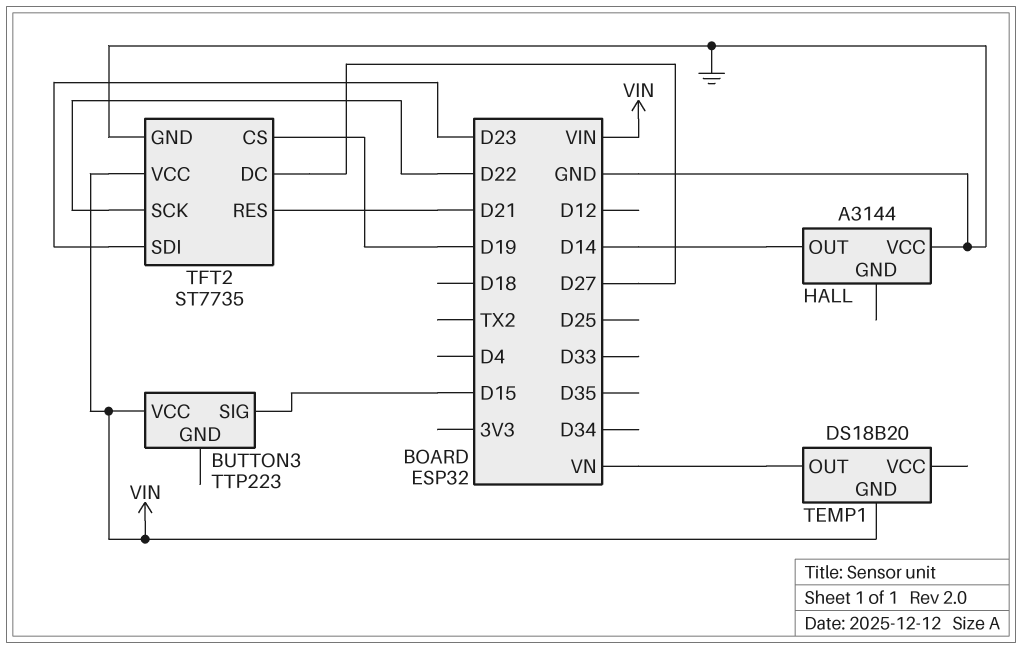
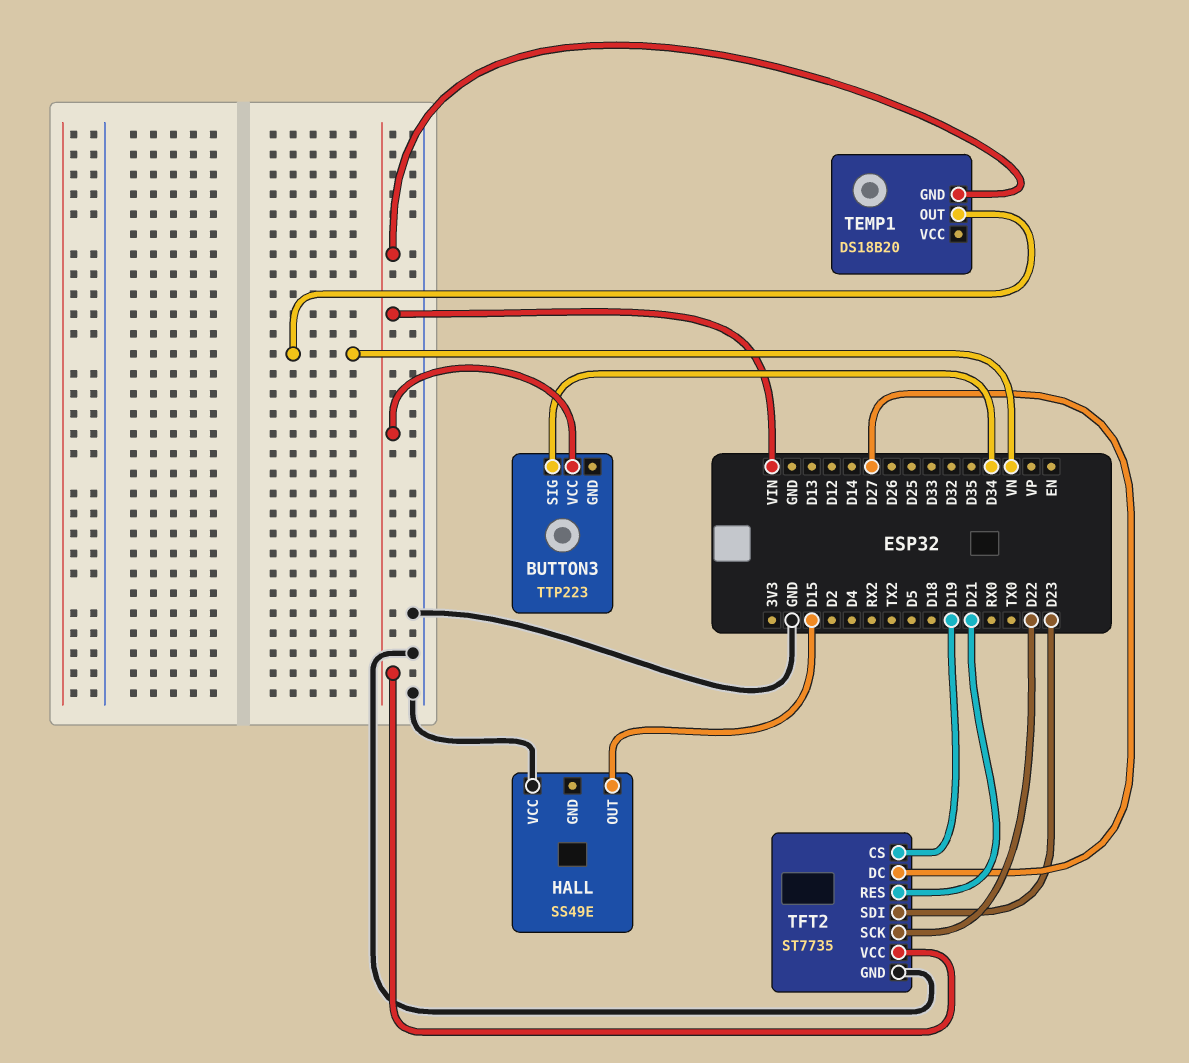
BUTTON3 pin SIG: D15 -> D34
HALL: A3144 -> SS49E
HALL pin OUT: D14 -> D15

